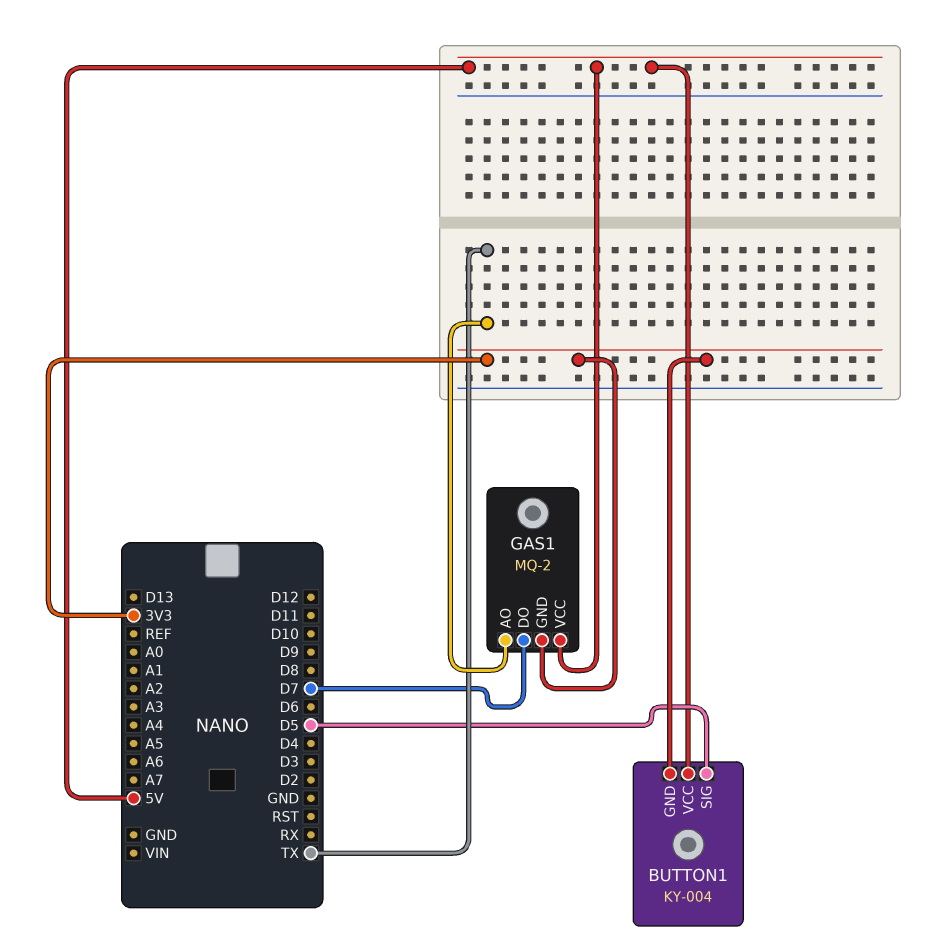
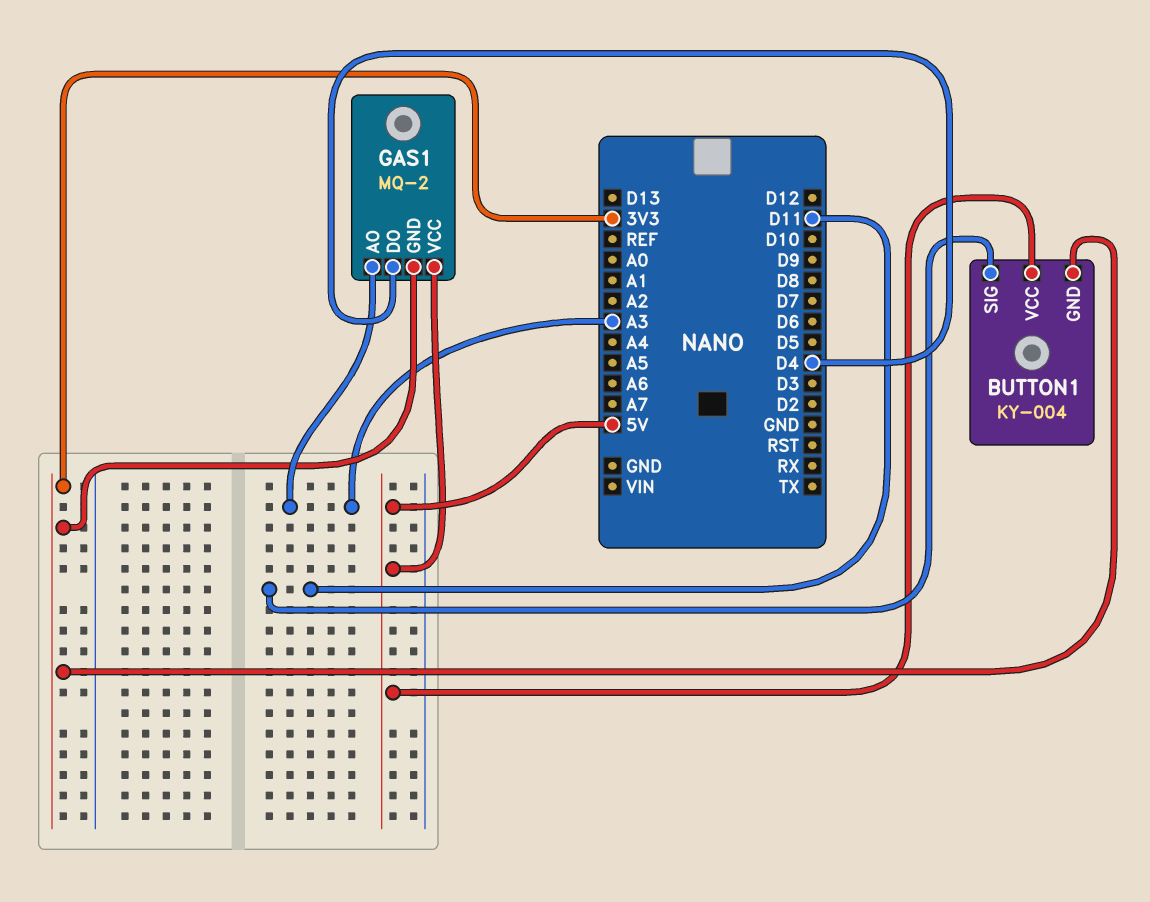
BUTTON1 pin SIG: D5 -> D11
GAS1 pin AO: TX -> A3
GAS1 pin DO: D7 -> D4

